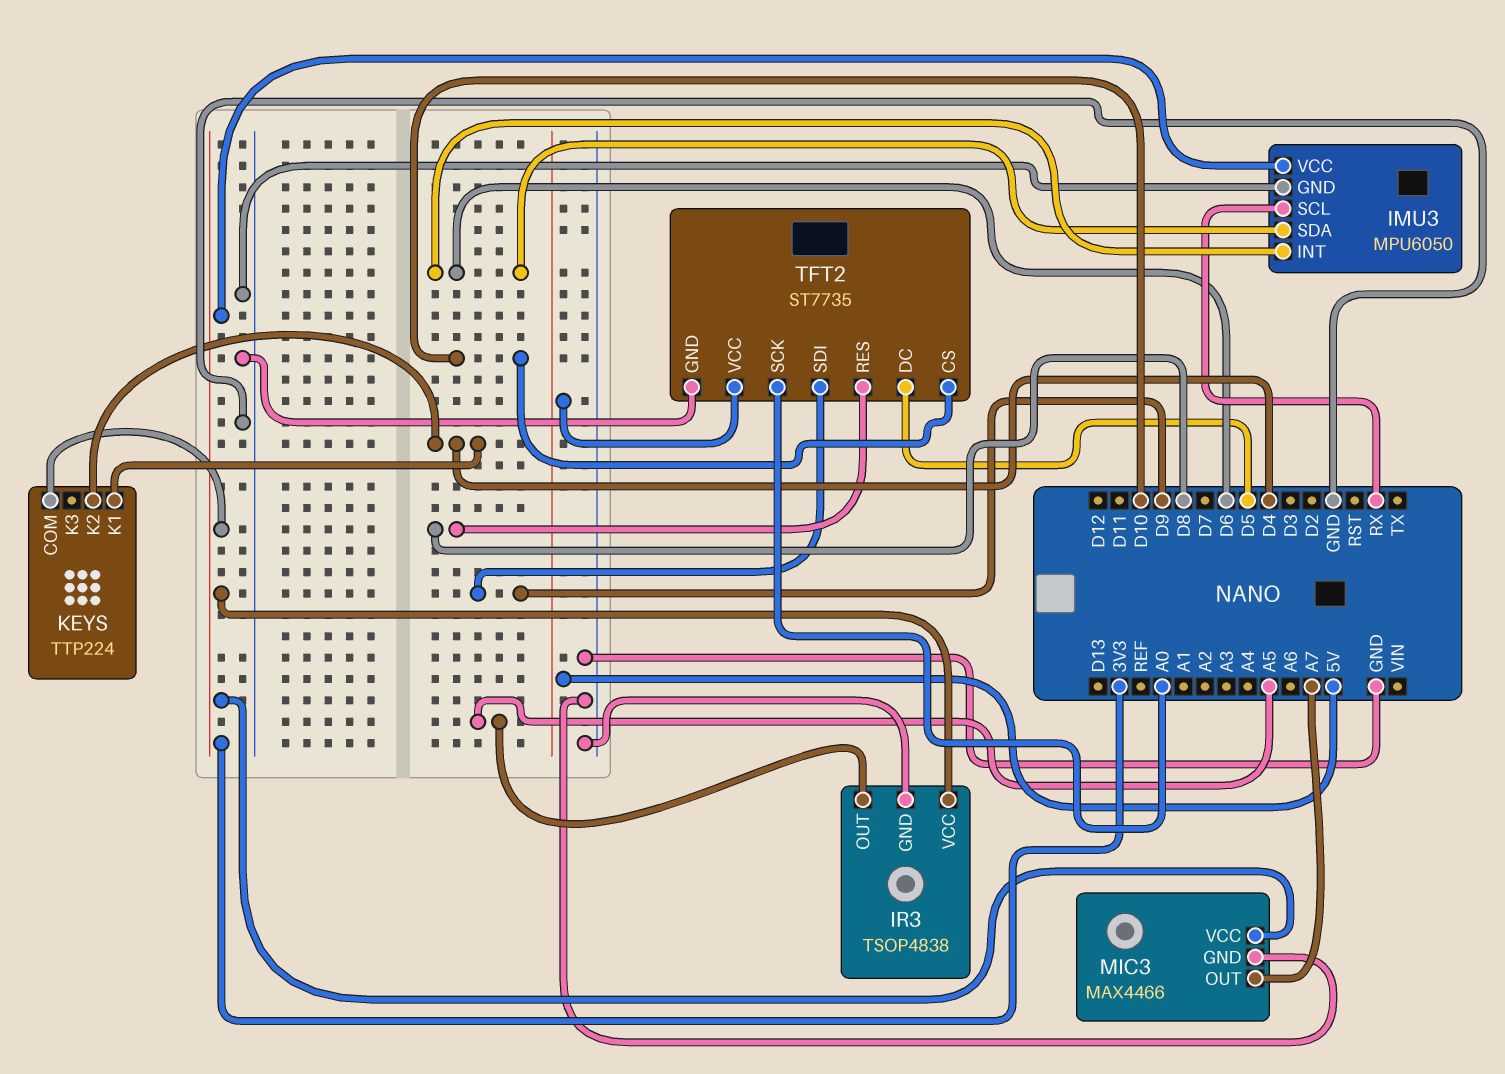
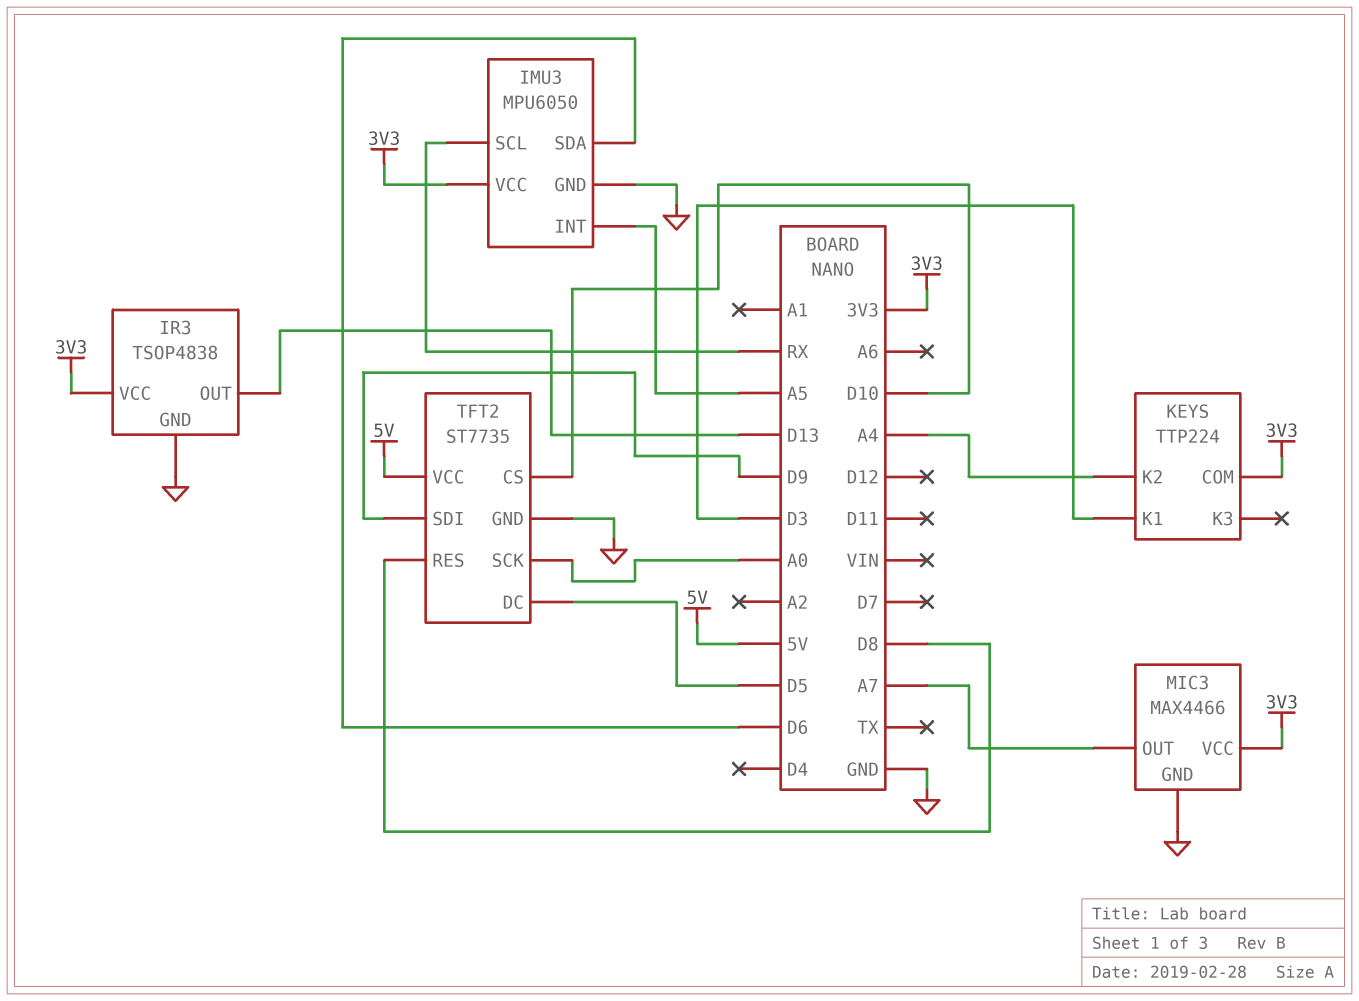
IMU3 pin INT: D6 -> A5
IR3 pin OUT: A5 -> D13
KEYS pin K1: D4 -> D3
KEYS pin K2: D4 -> A4

